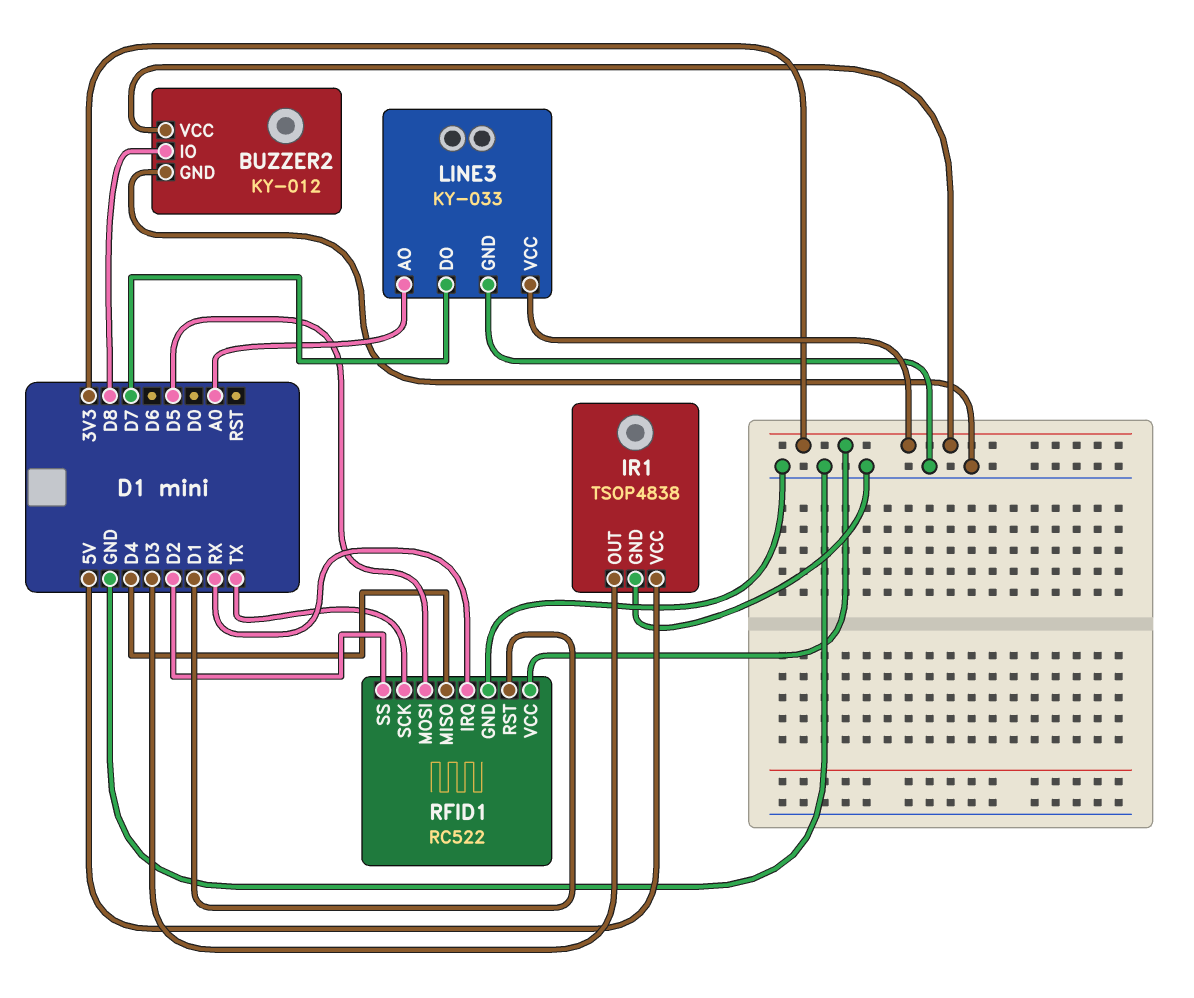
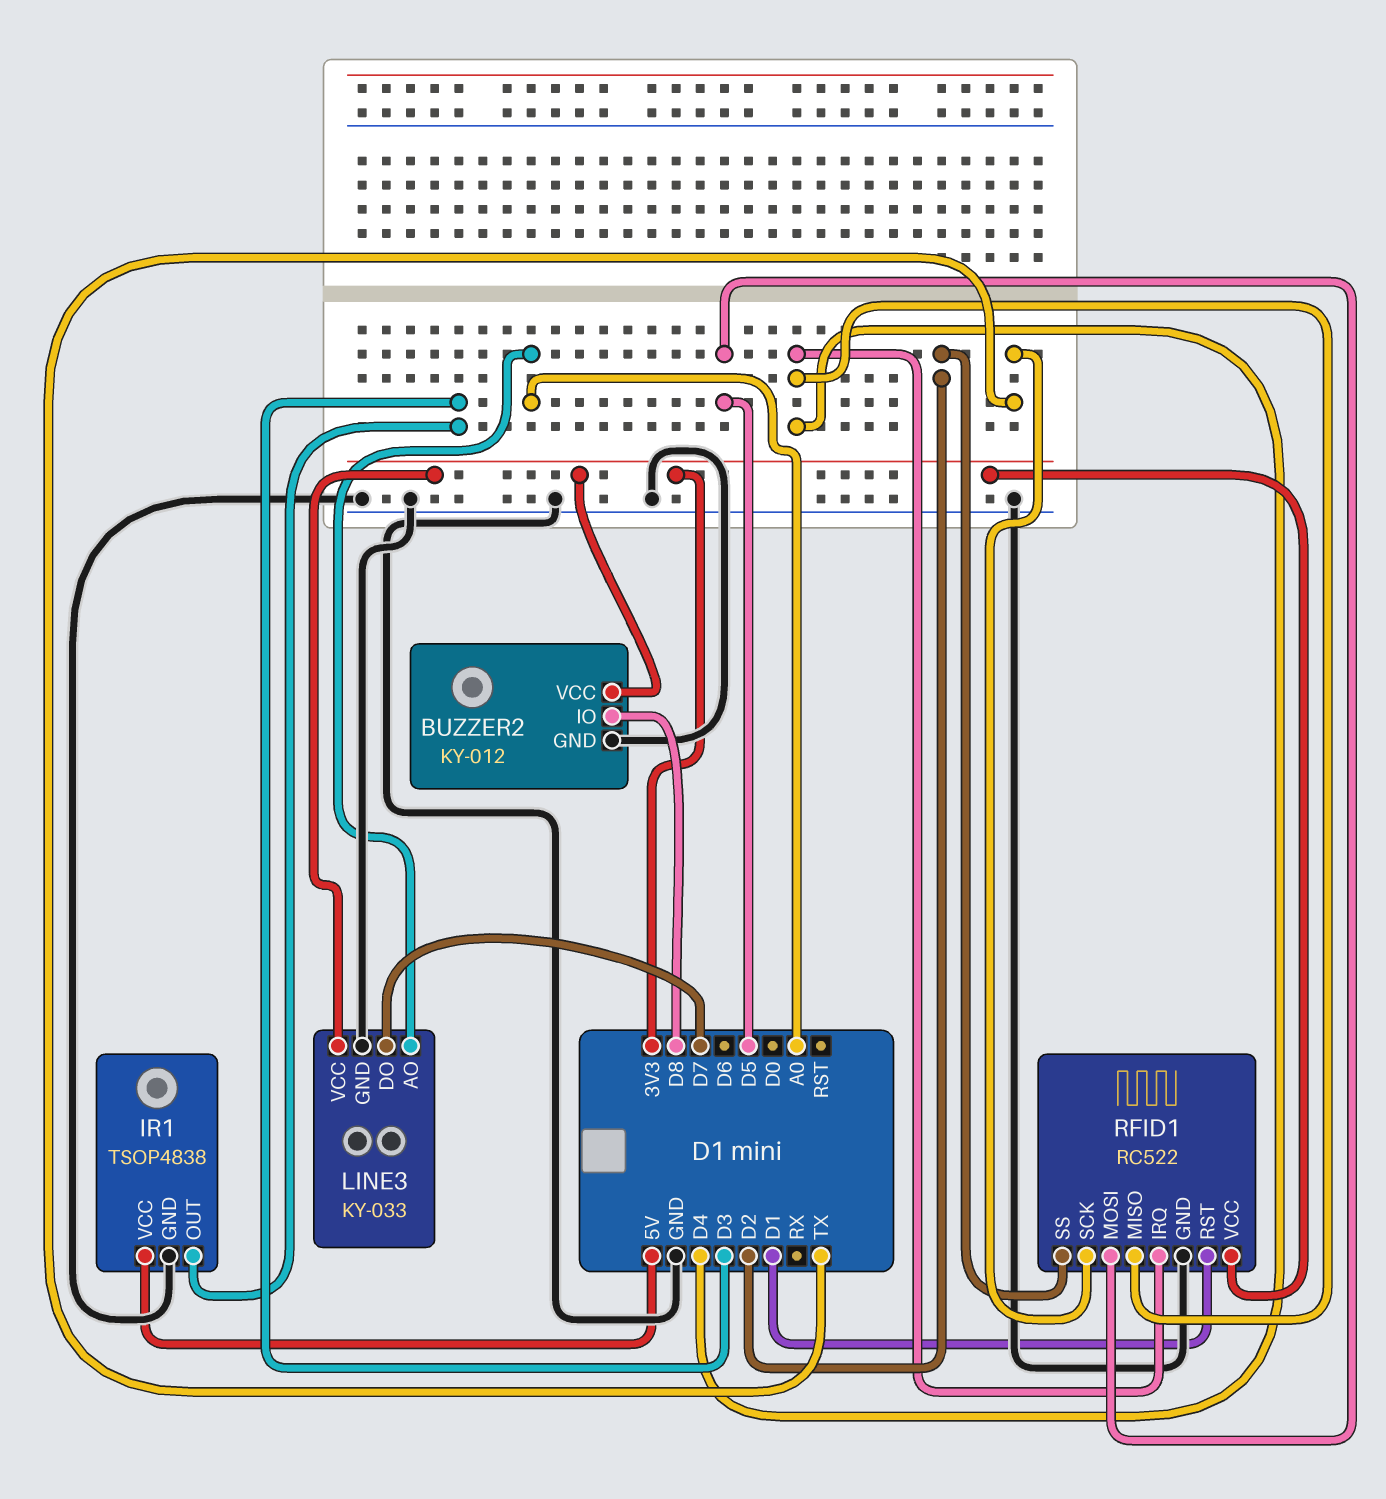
RFID1 pin IRQ: RX -> D4

